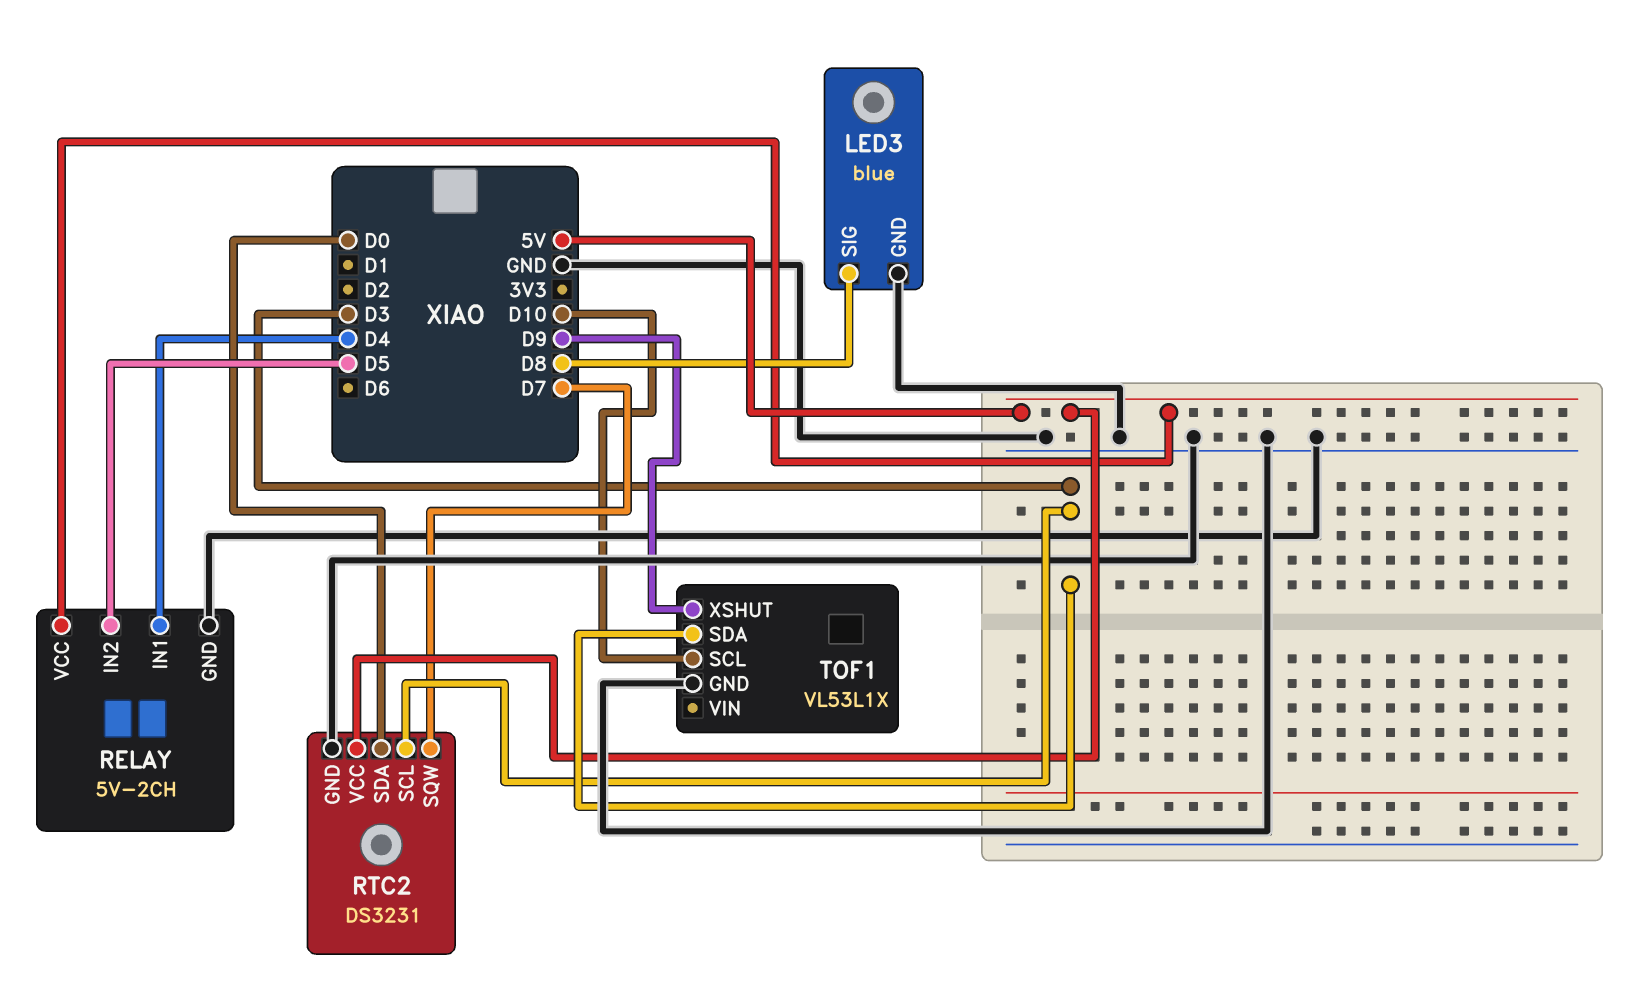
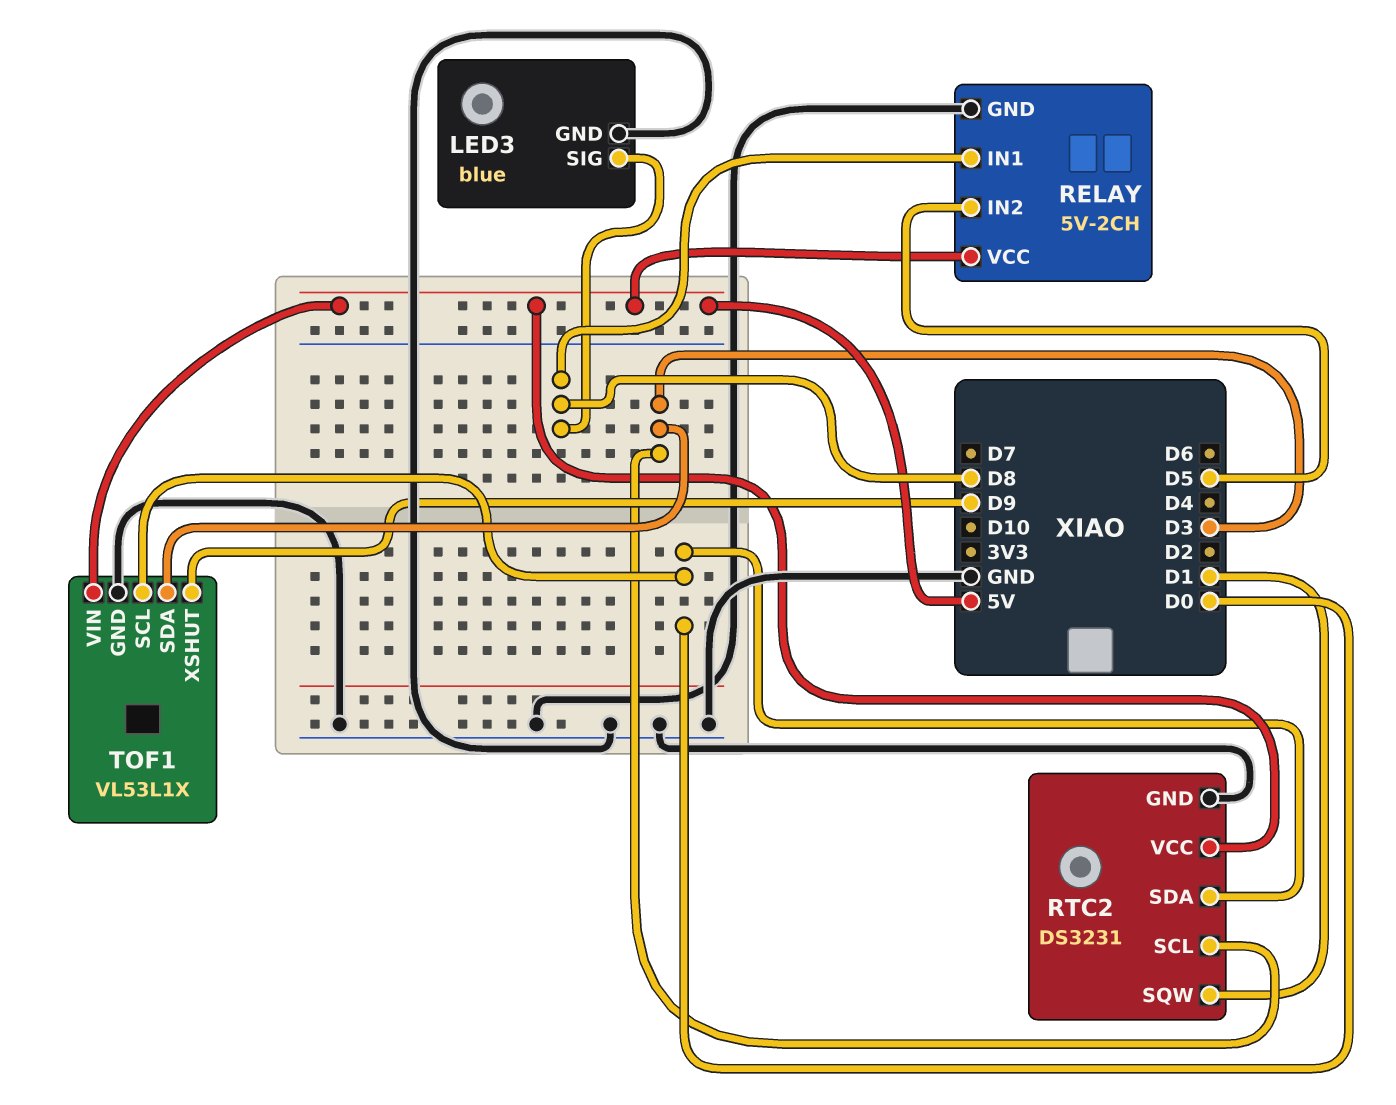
RELAY pin IN1: D4 -> D8
RTC2 pin SQW: D7 -> D1
TOF1 pin SCL: D10 -> D0
TOF1 pin VIN: none -> 5V

